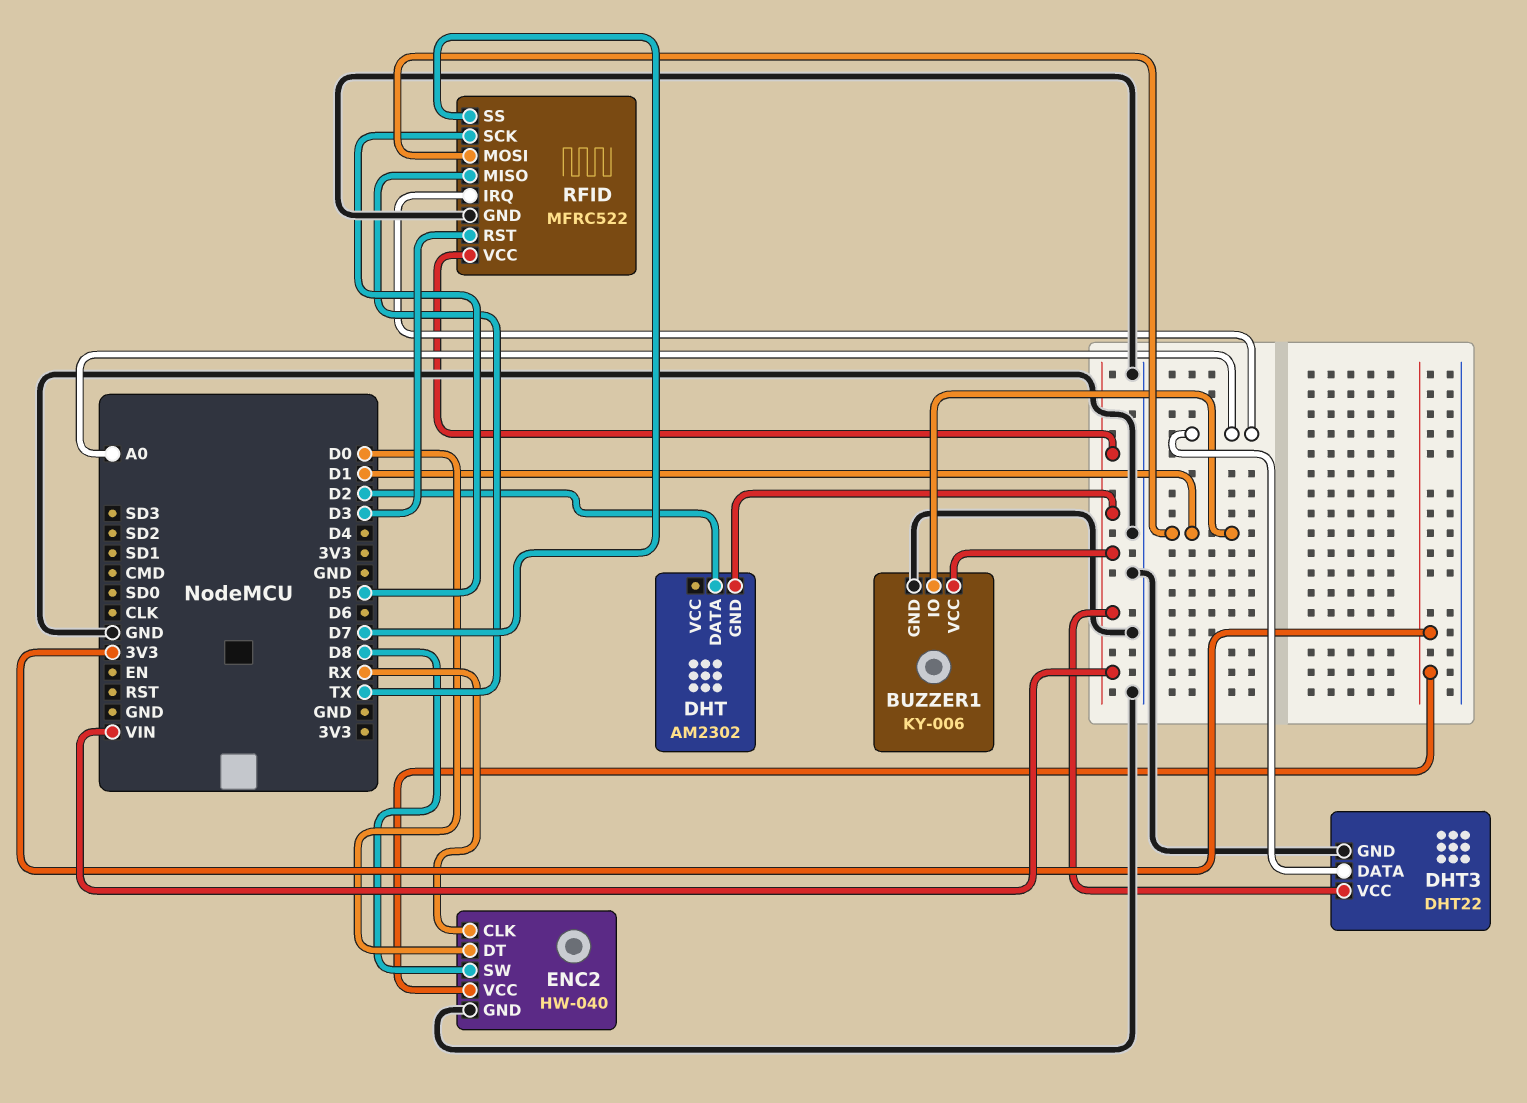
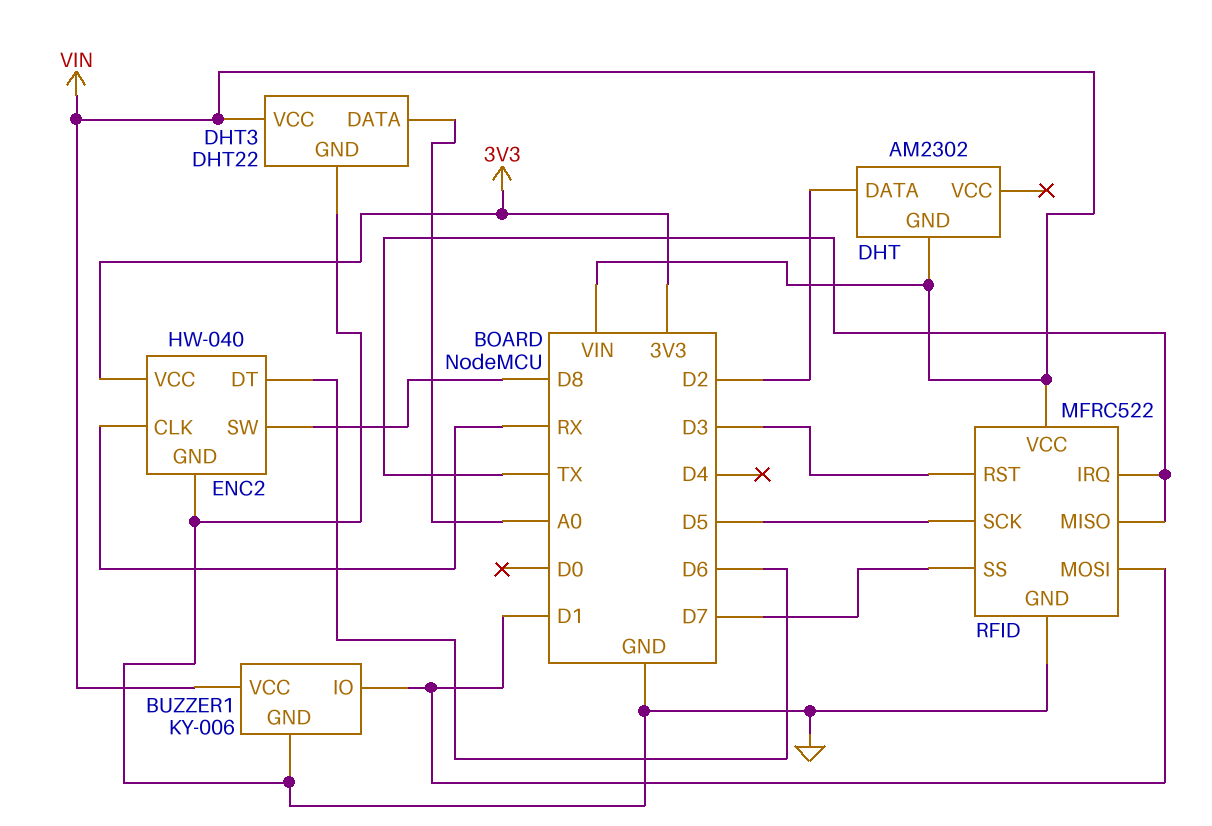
ENC2 pin DT: D0 -> D6
RFID pin IRQ: A0 -> TX

